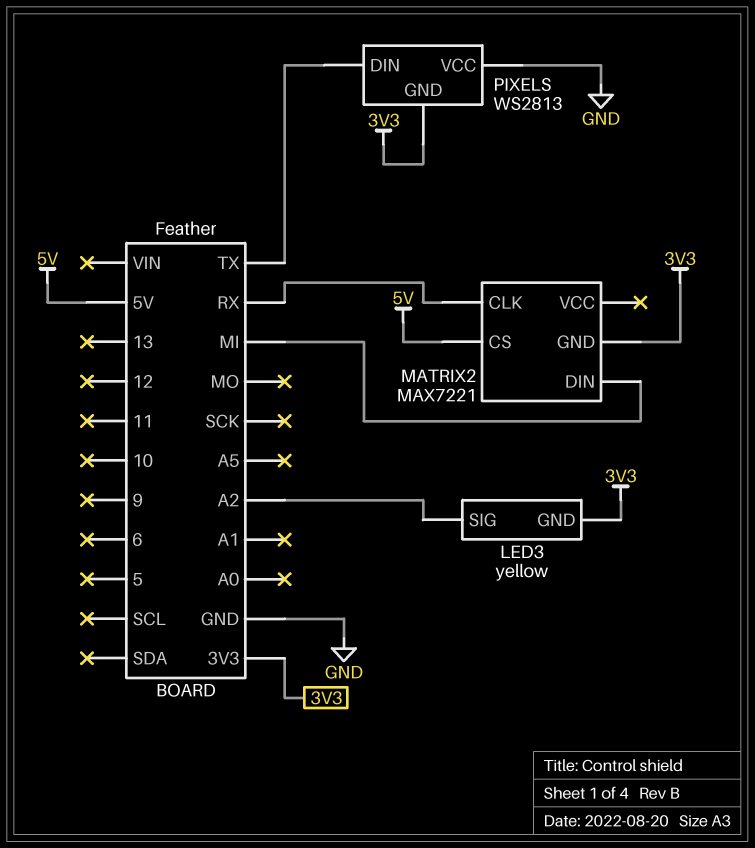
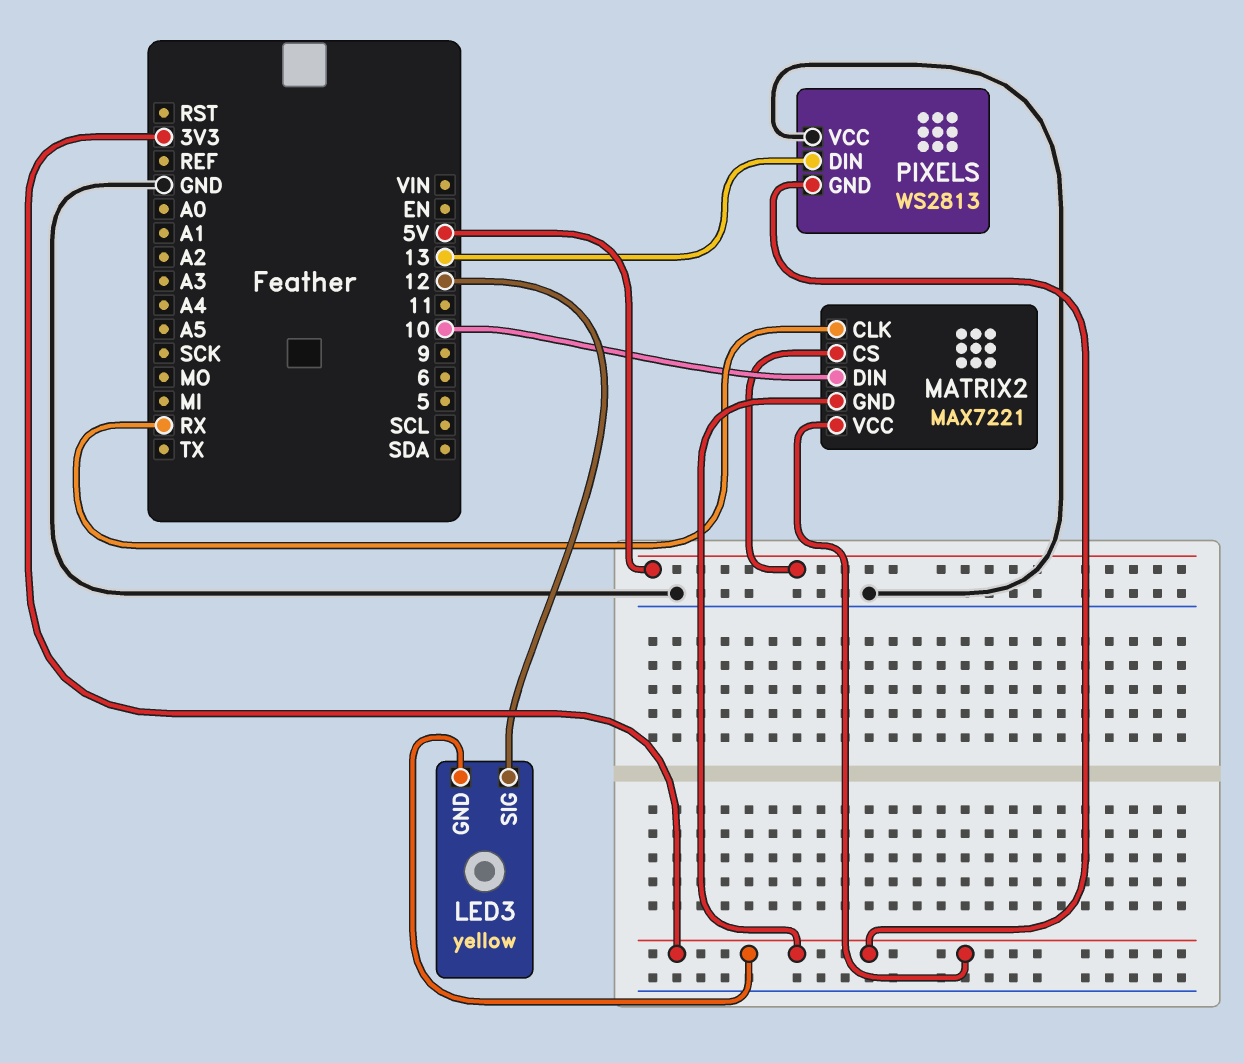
LED3 pin SIG: A2 -> 12
MATRIX2 pin DIN: MI -> 10
MATRIX2 pin VCC: none -> 3V3
PIXELS pin DIN: TX -> 13

